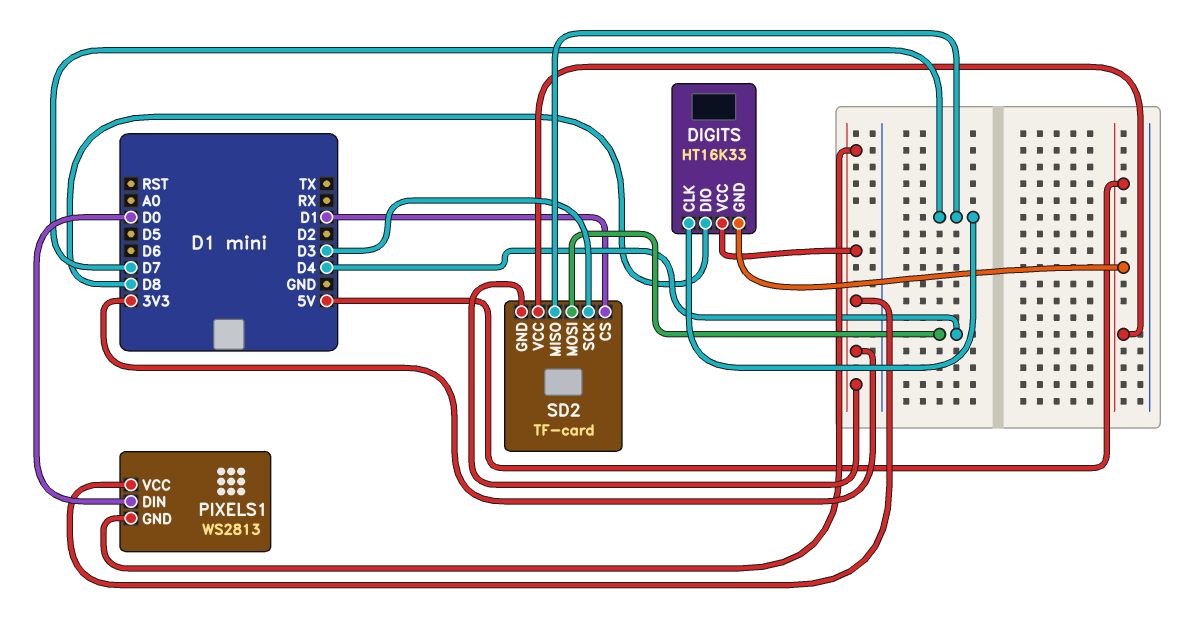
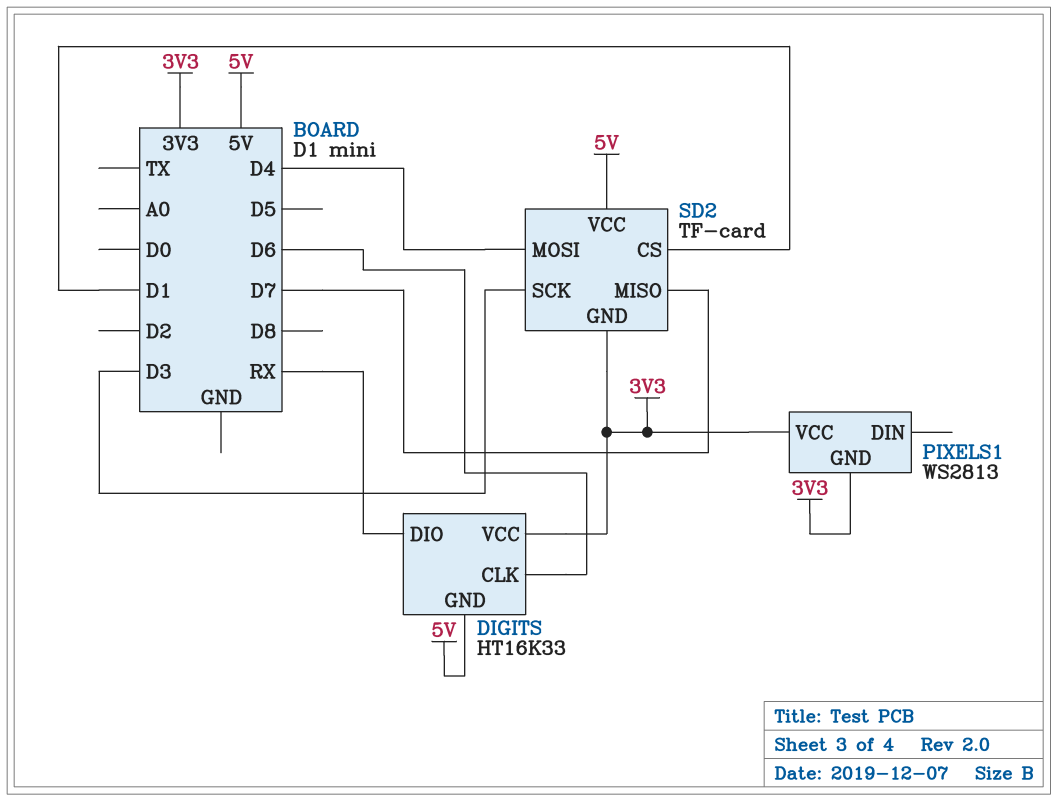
DIGITS pin CLK: D7 -> D6
DIGITS pin DIO: D8 -> RX
PIXELS1 pin DIN: D0 -> none

